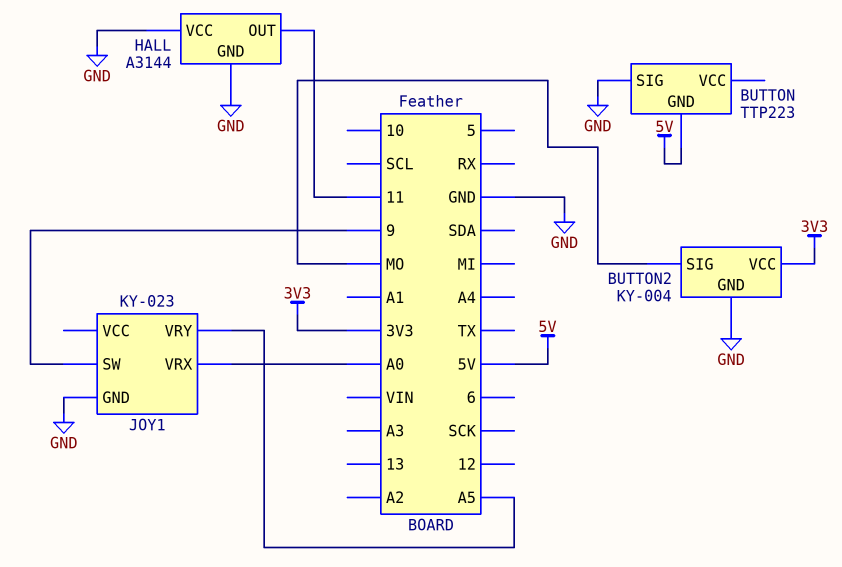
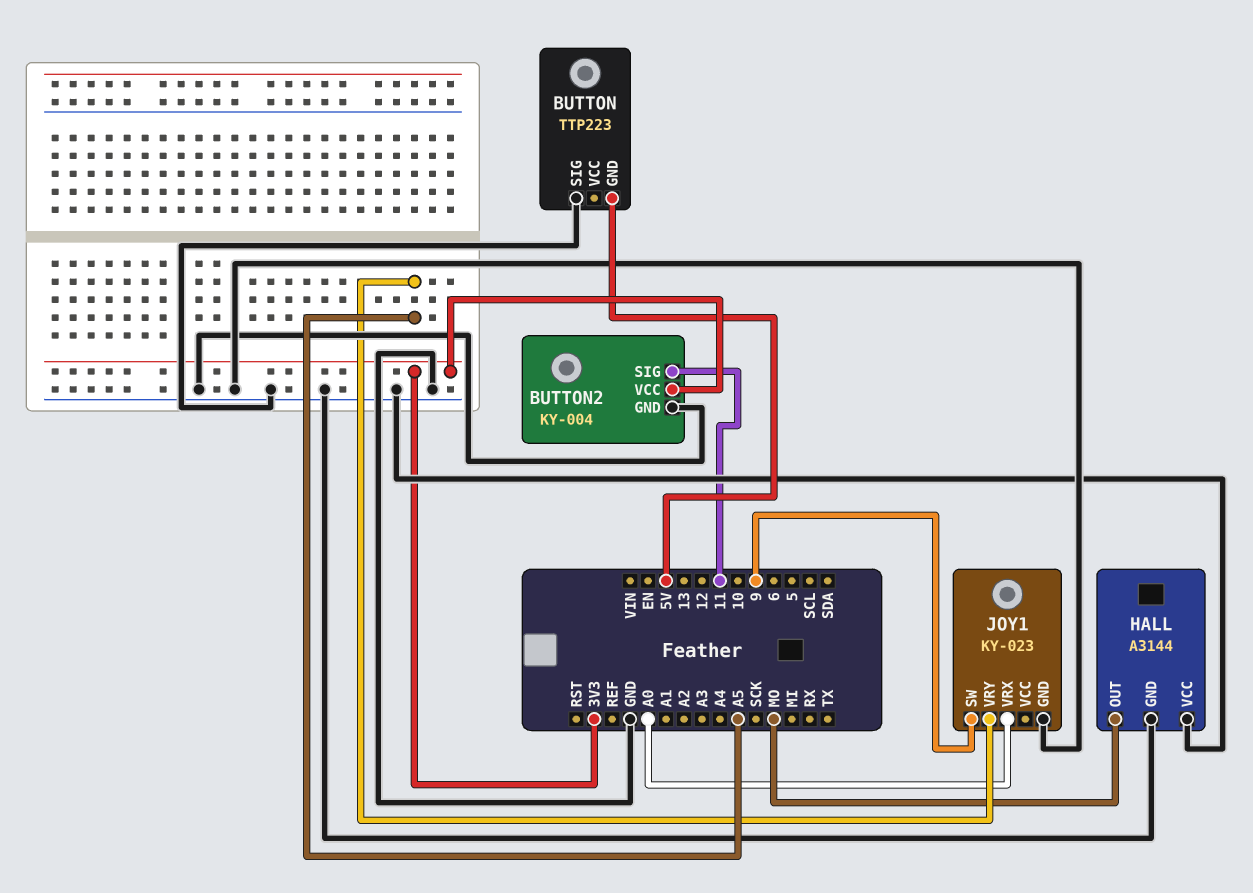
BUTTON2 pin SIG: MO -> 11
HALL pin OUT: 11 -> MO

